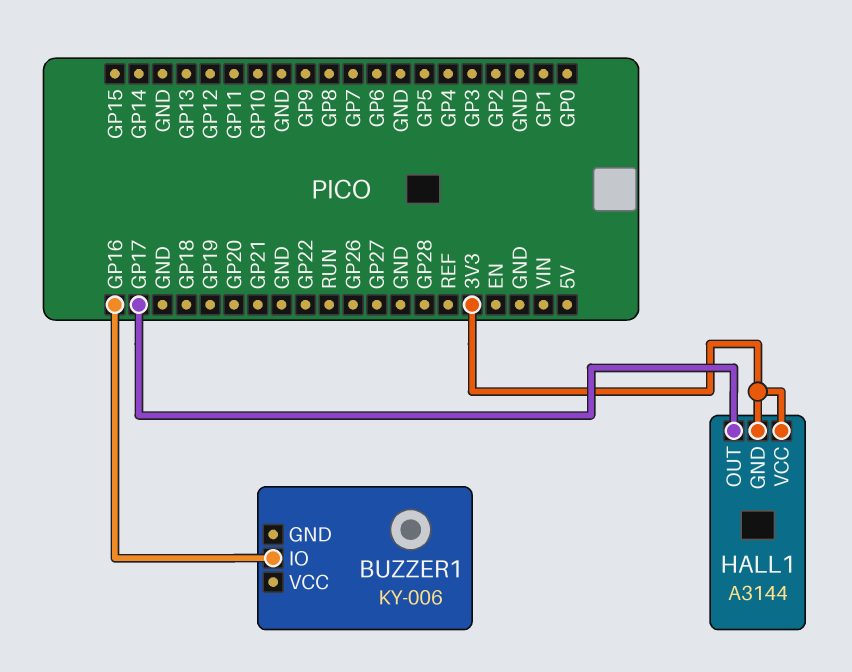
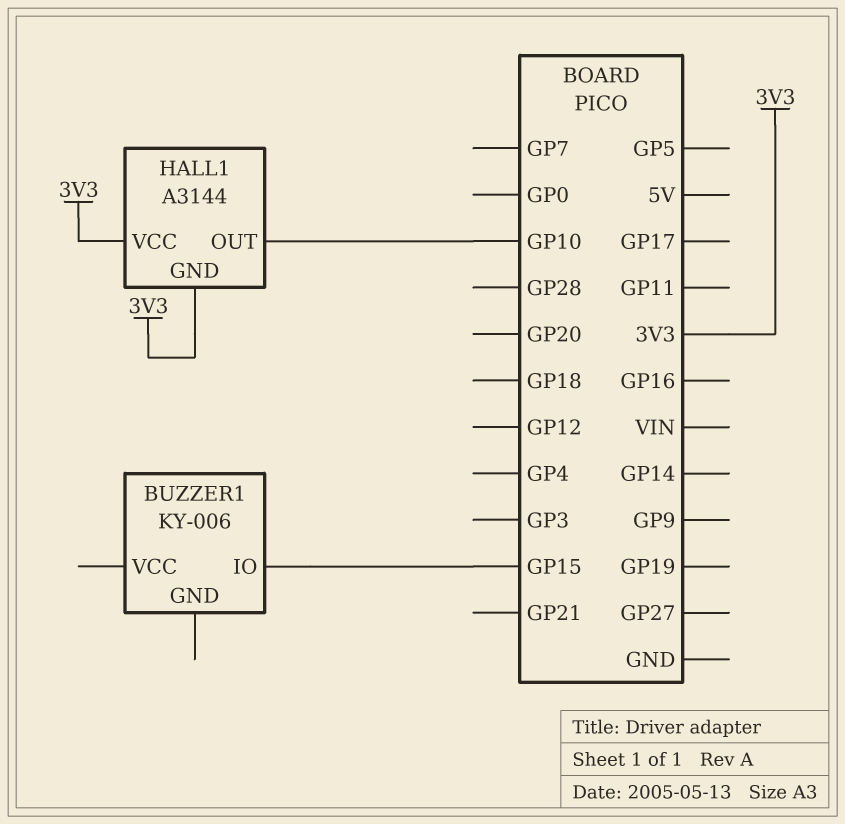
BUZZER1 pin IO: GP16 -> GP15
HALL1 pin OUT: GP17 -> GP10

